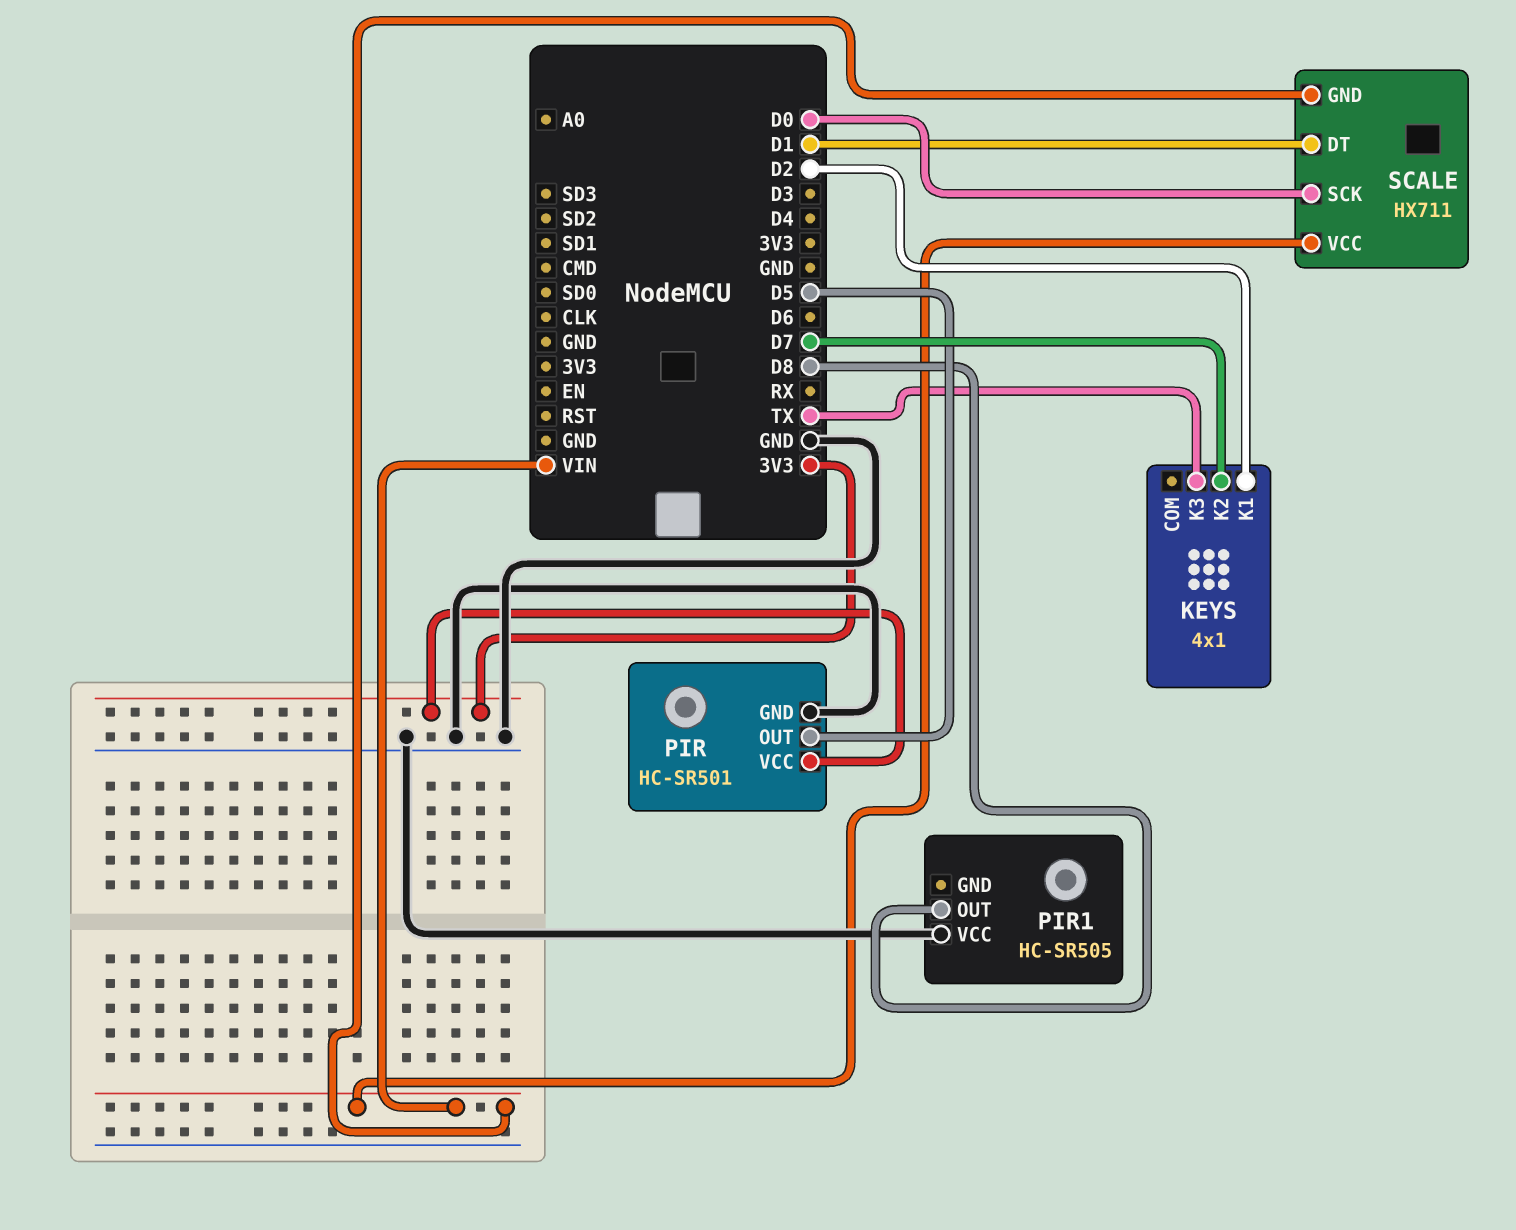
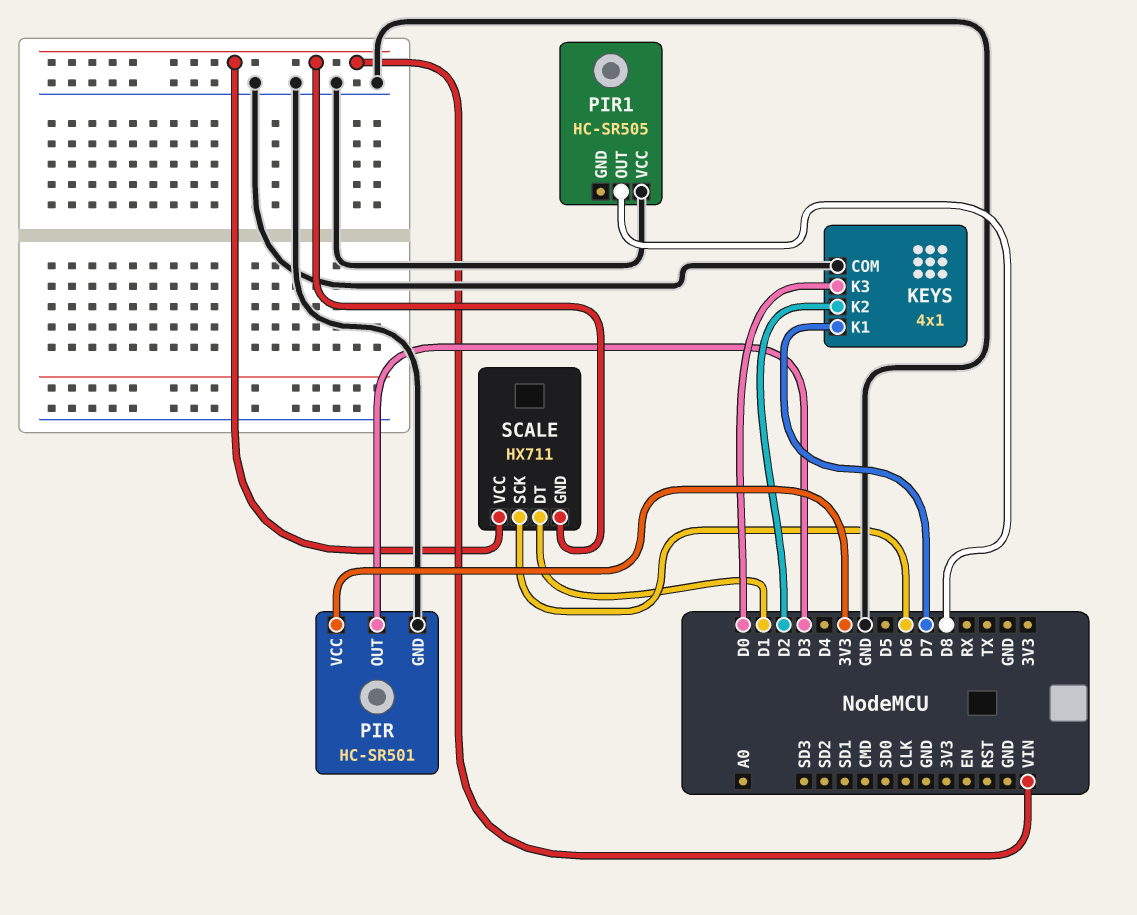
KEYS pin COM: none -> GND
KEYS pin K1: D2 -> D7
KEYS pin K2: D7 -> D2
KEYS pin K3: TX -> D0
PIR pin OUT: D5 -> D3
SCALE pin SCK: D0 -> D6

